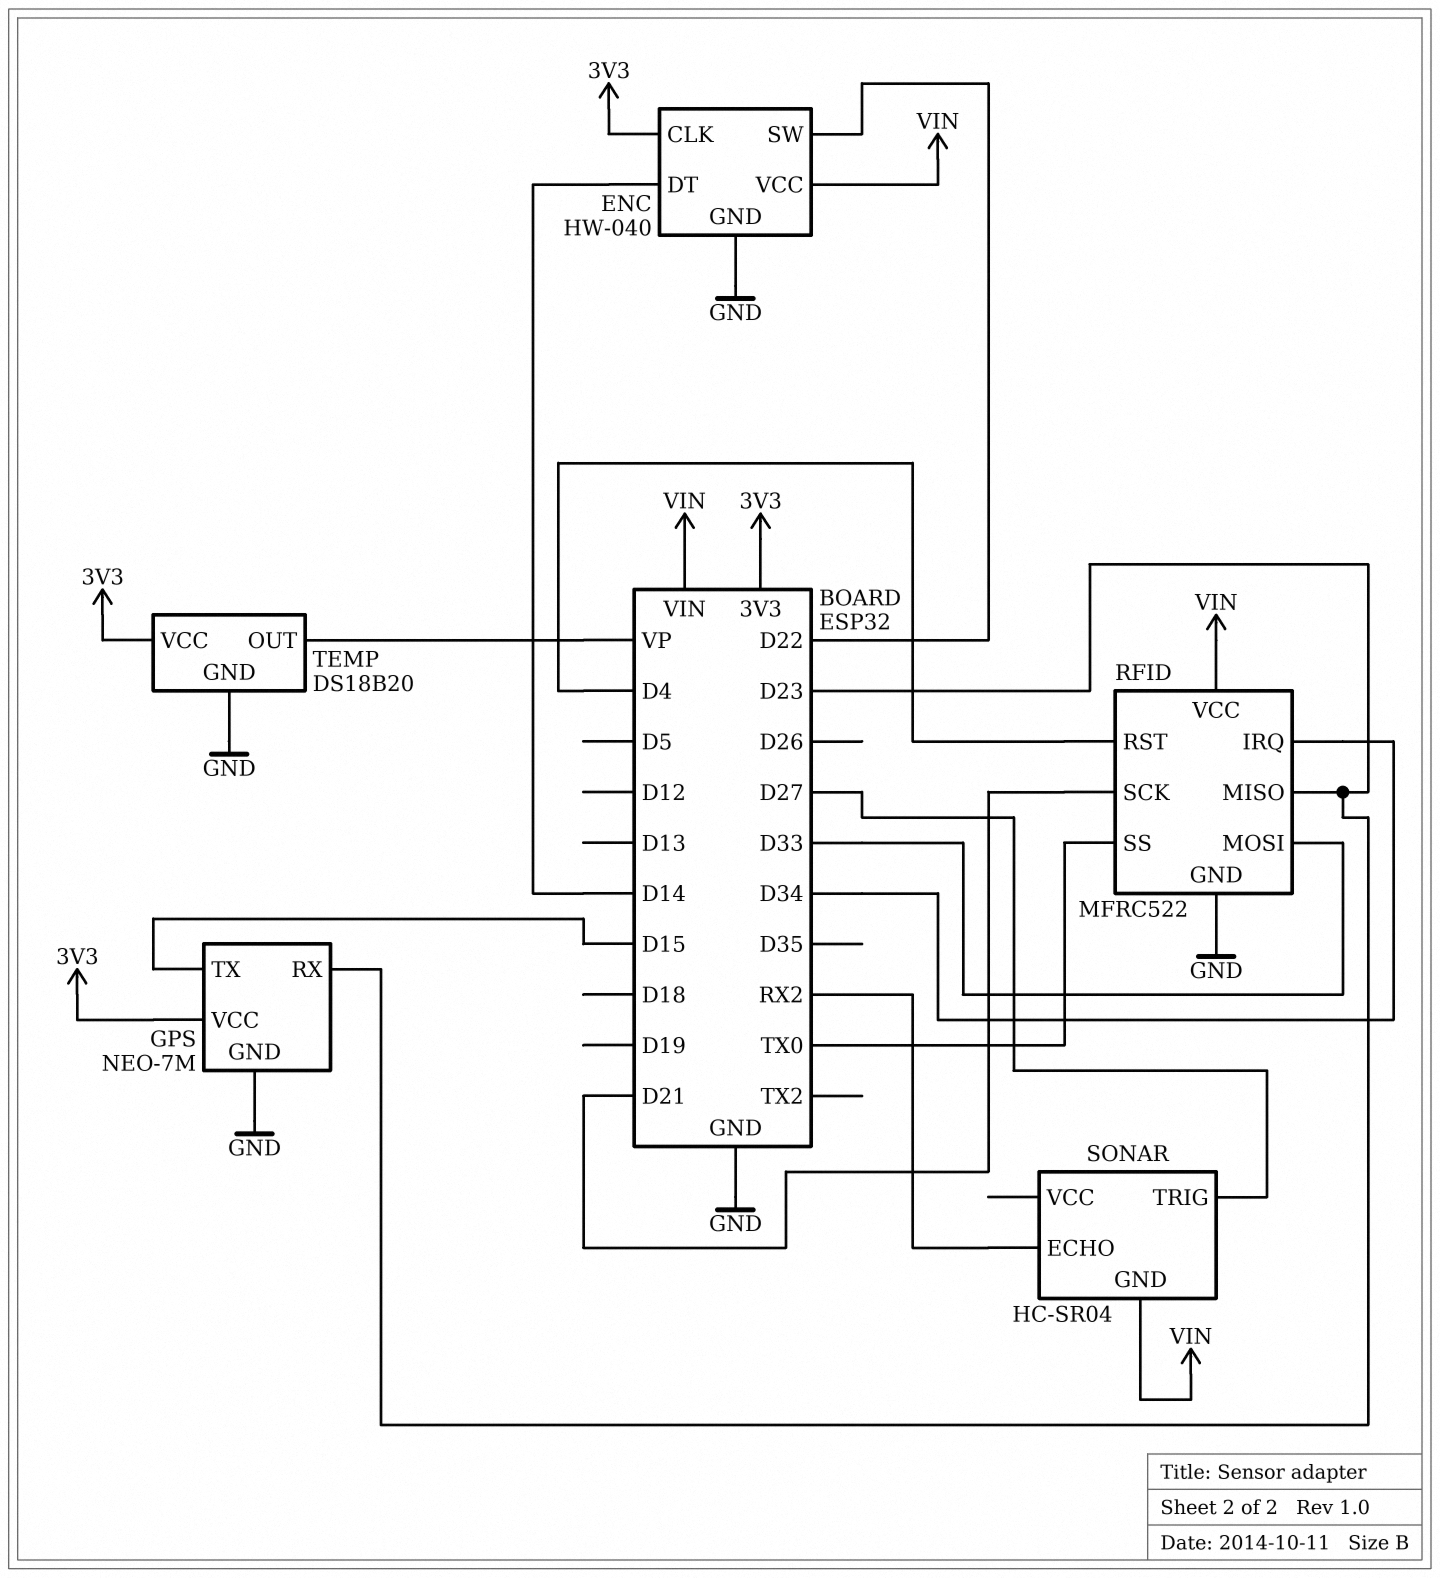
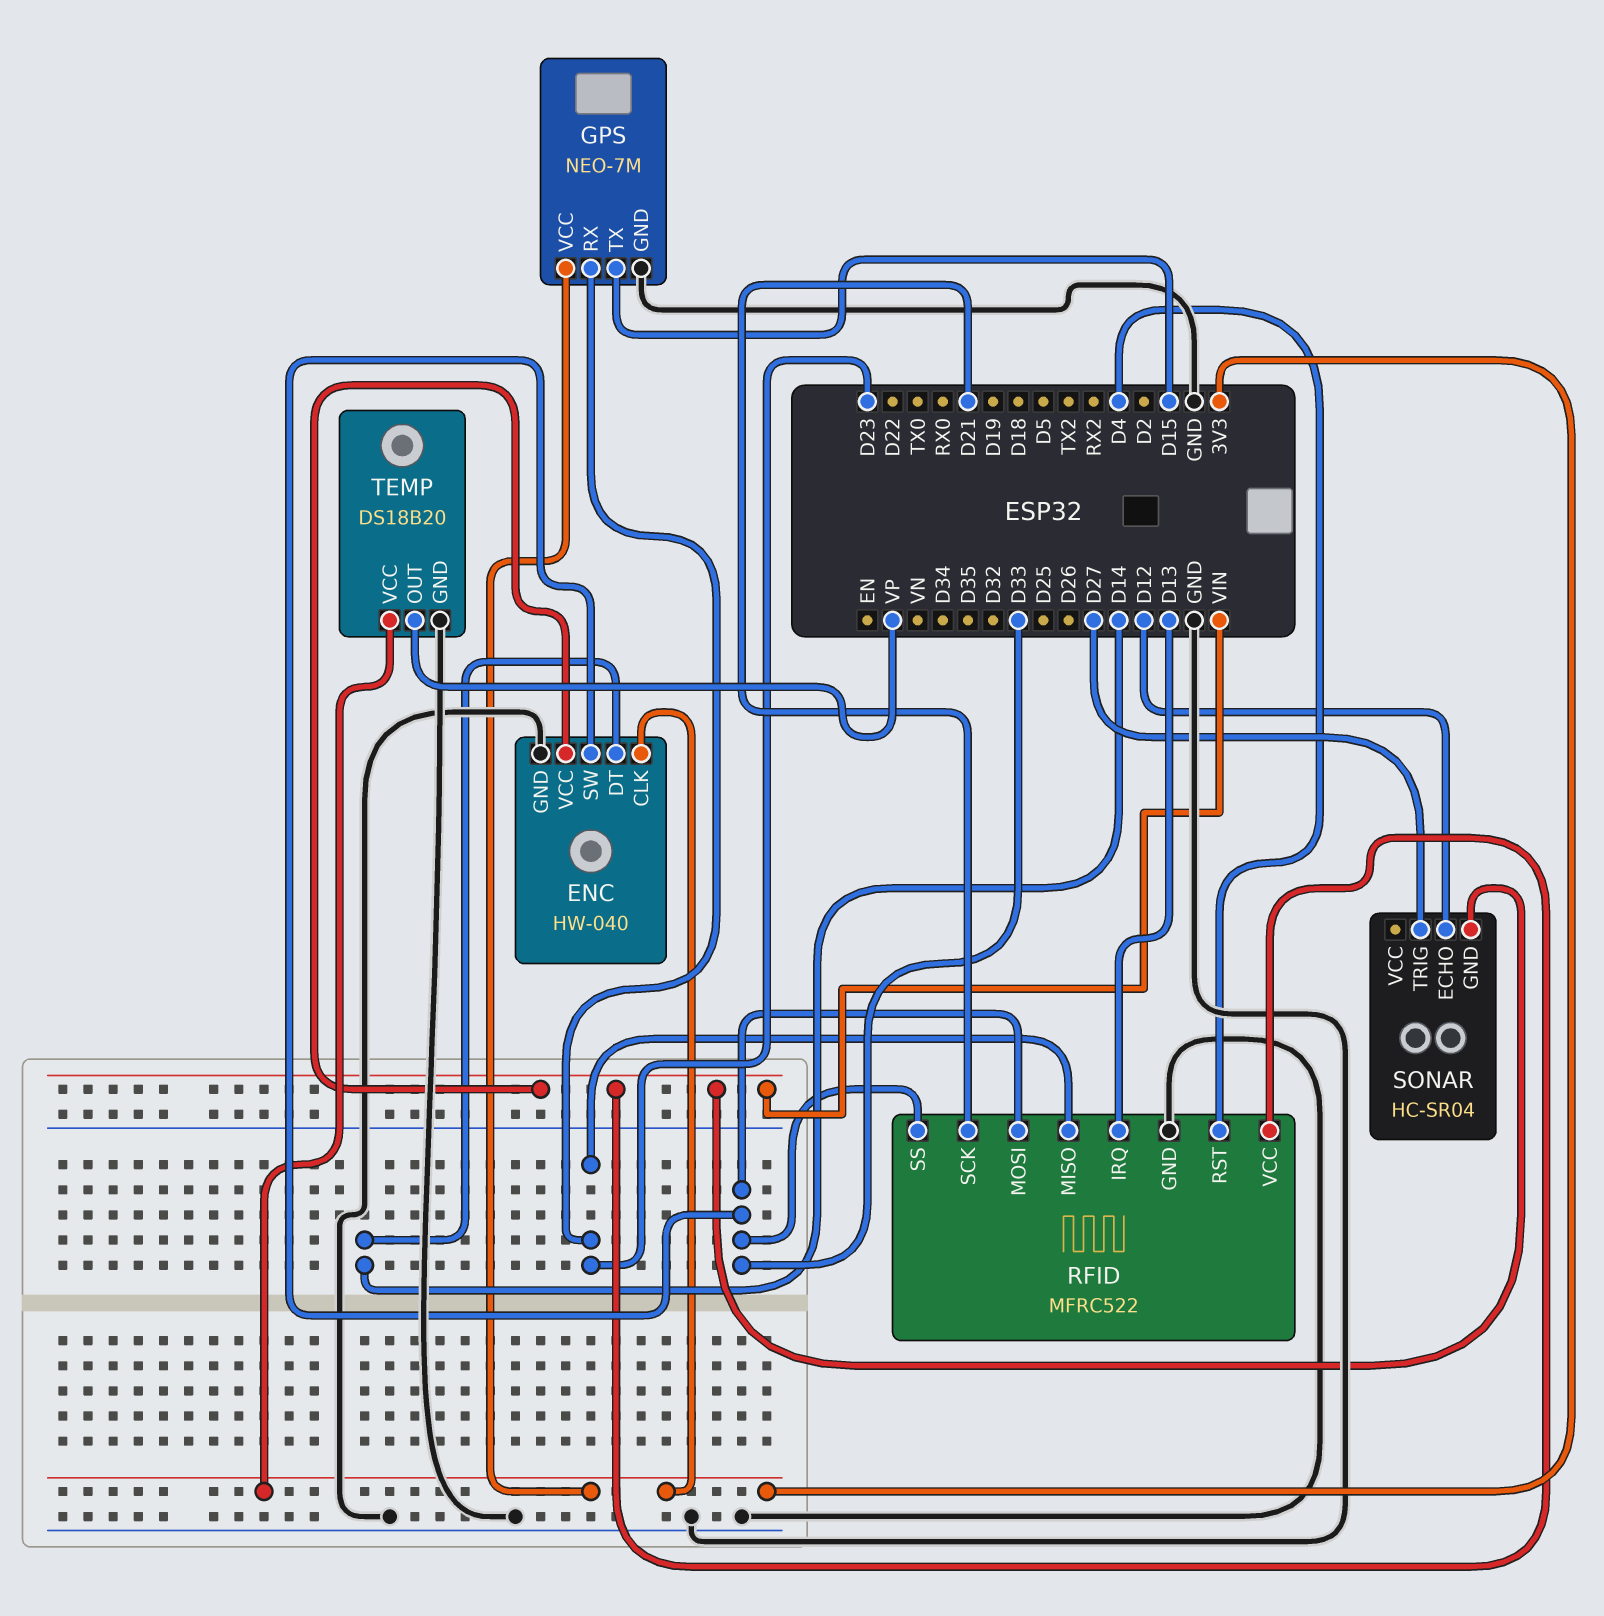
ENC pin SW: D22 -> D33
RFID pin IRQ: D34 -> D13
RFID pin SS: TX0 -> D33
SONAR pin ECHO: RX2 -> D12

